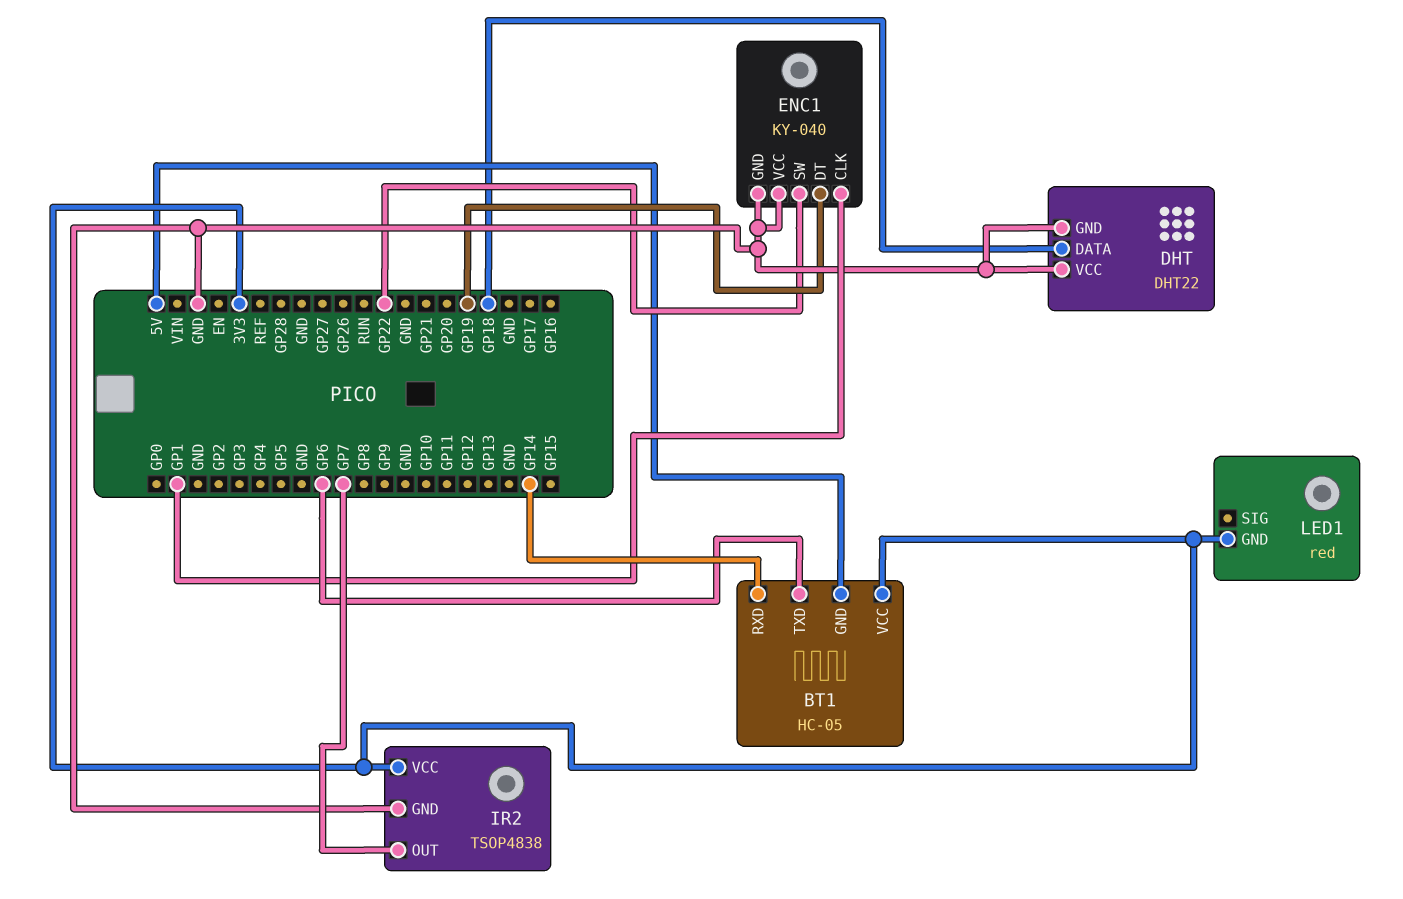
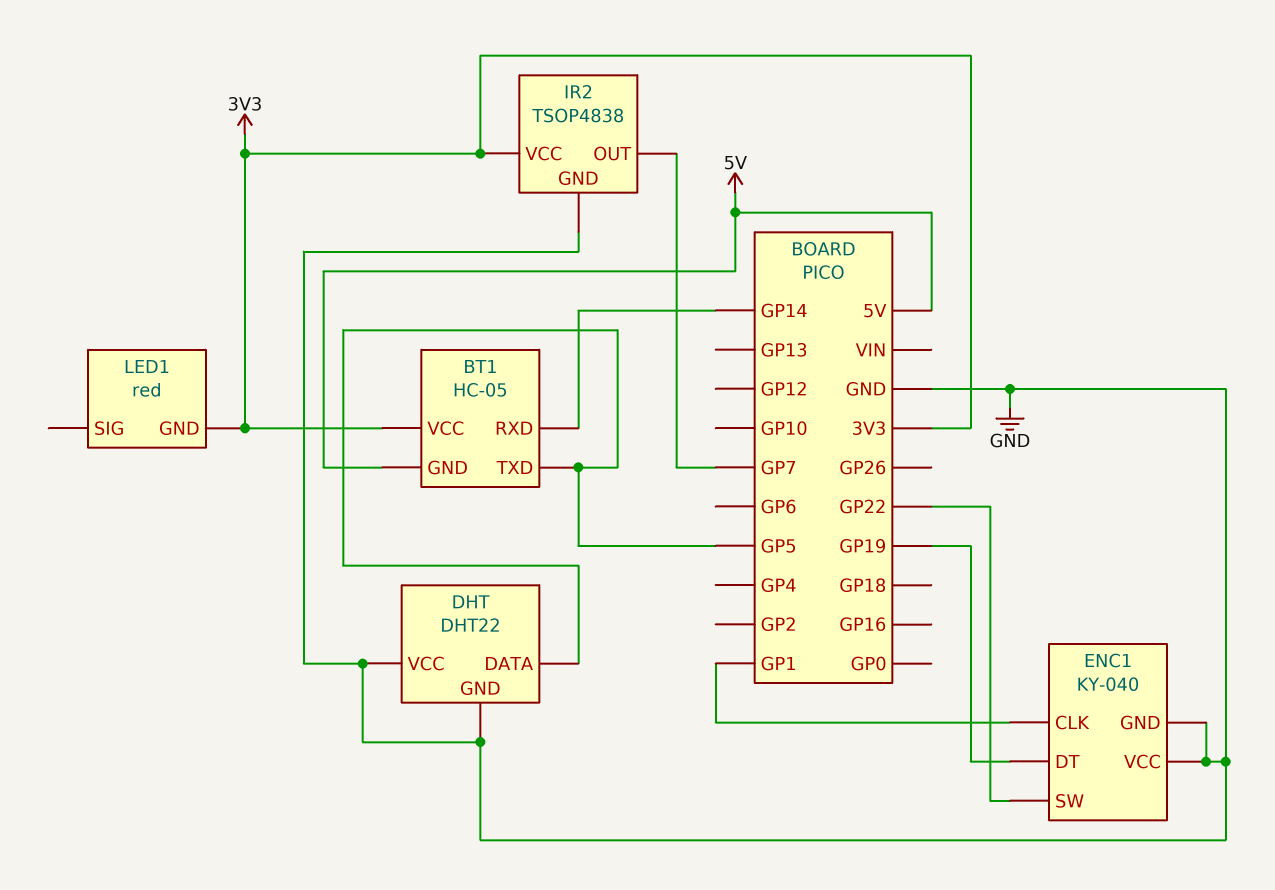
BT1 pin TXD: GP6 -> GP5
DHT pin DATA: GP18 -> GP5

